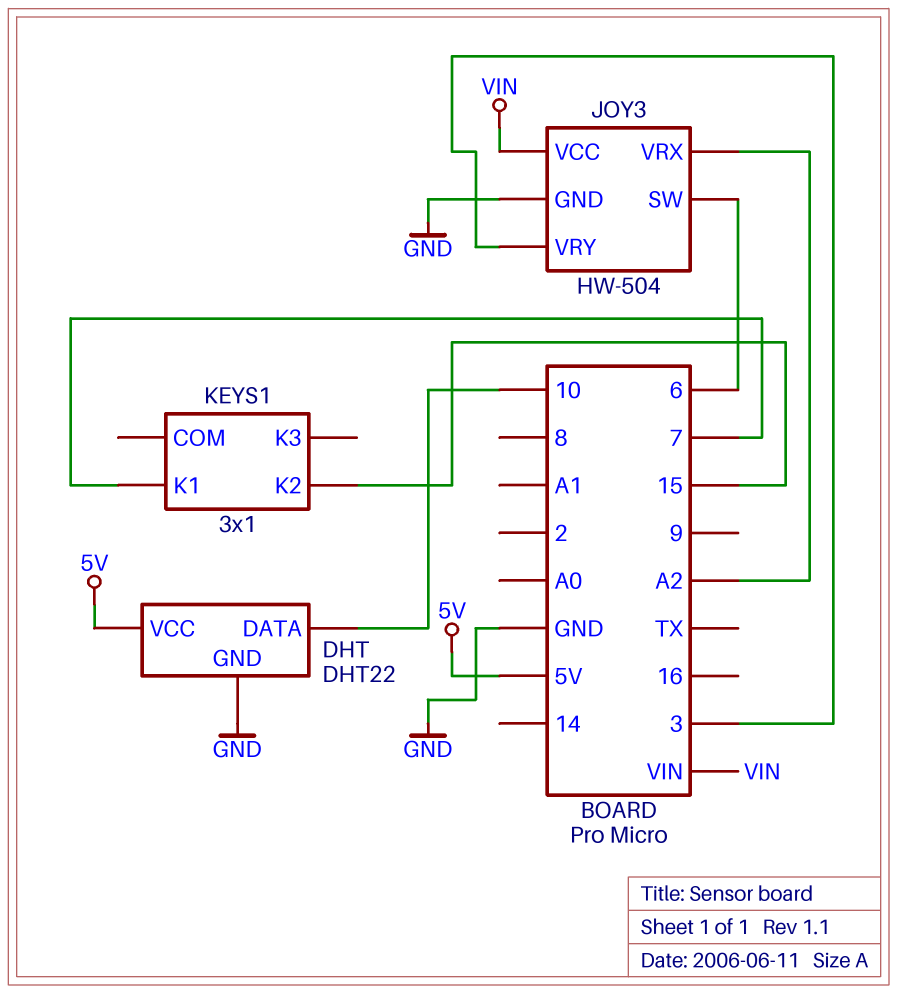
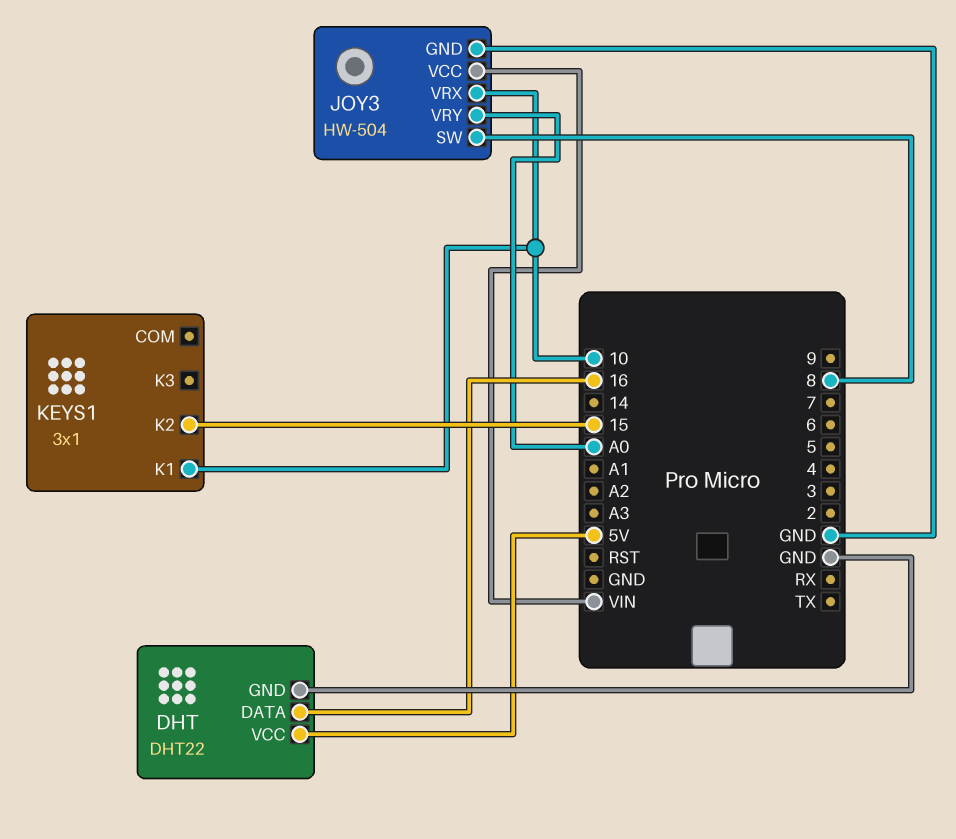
DHT pin DATA: 10 -> 16
JOY3 pin SW: 6 -> 8
JOY3 pin VRX: A2 -> 10
JOY3 pin VRY: 3 -> A0
KEYS1 pin K1: 7 -> 10

